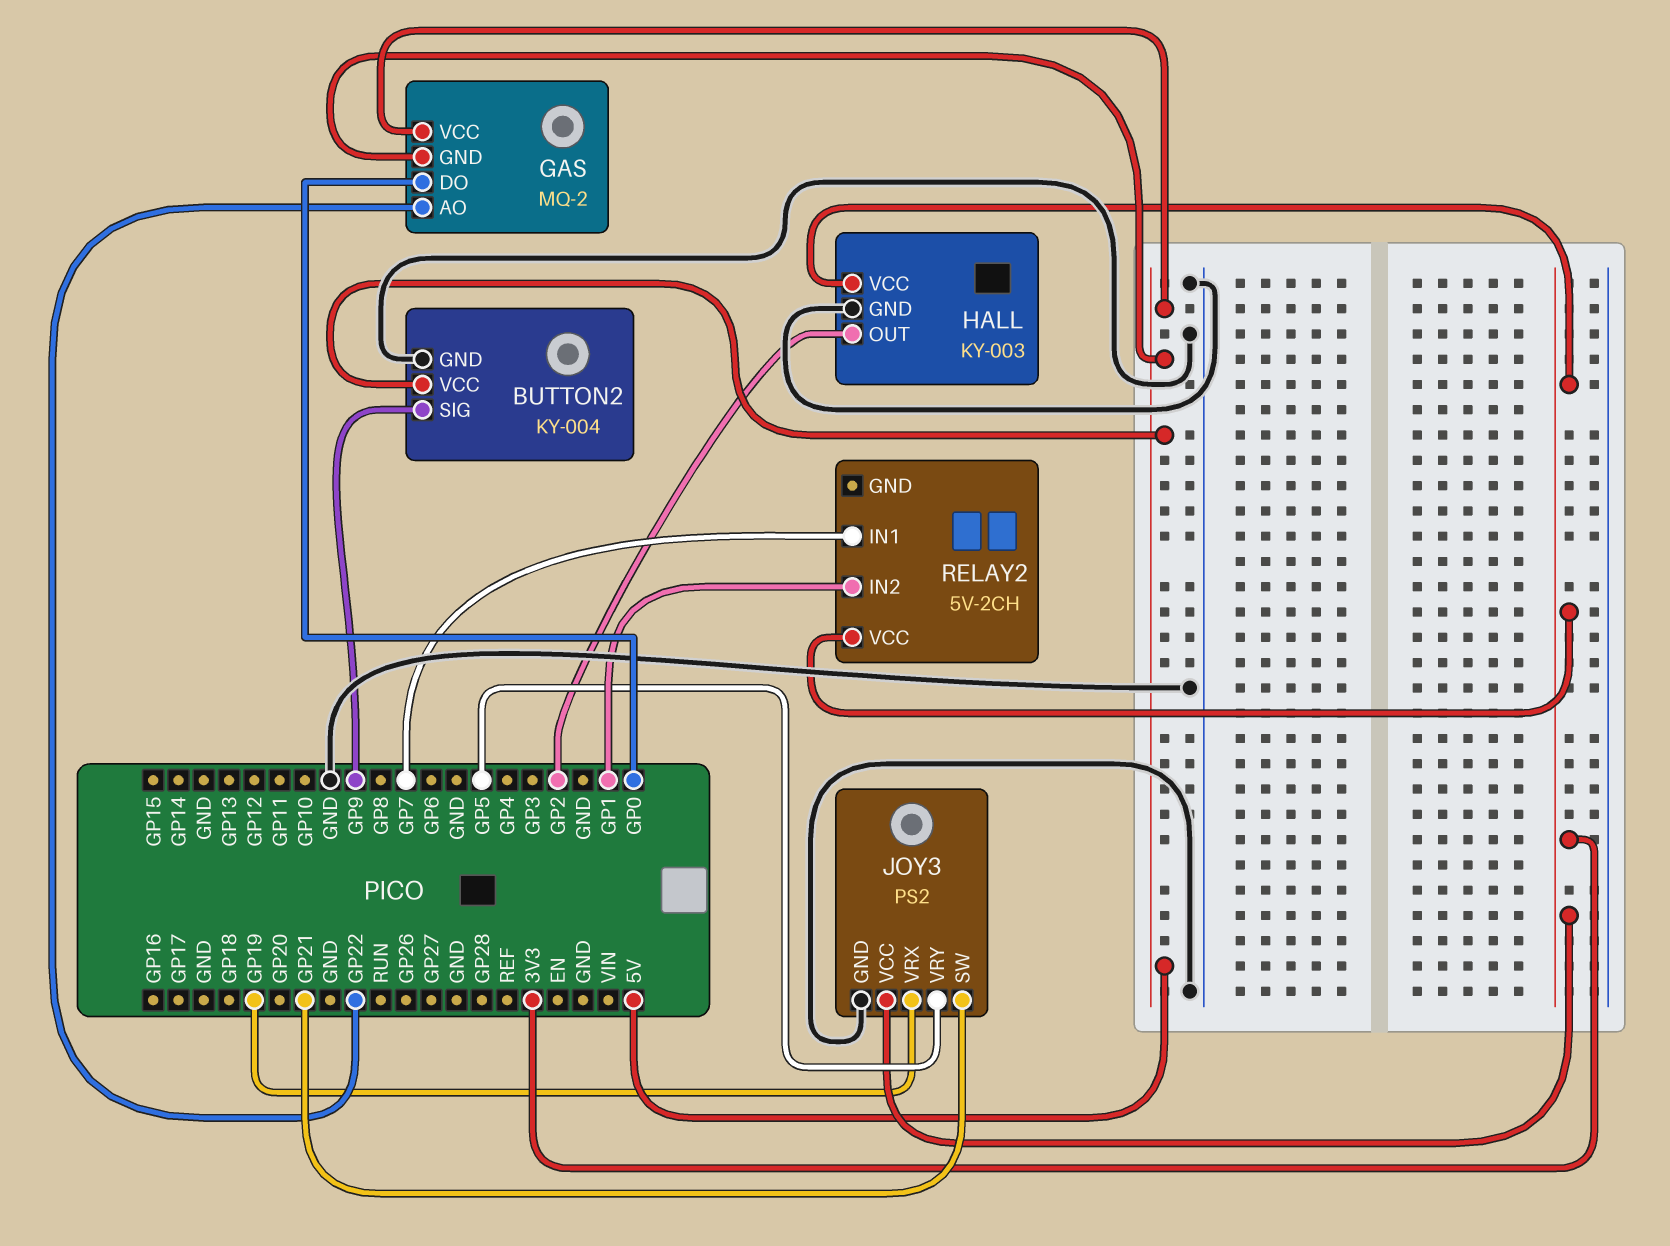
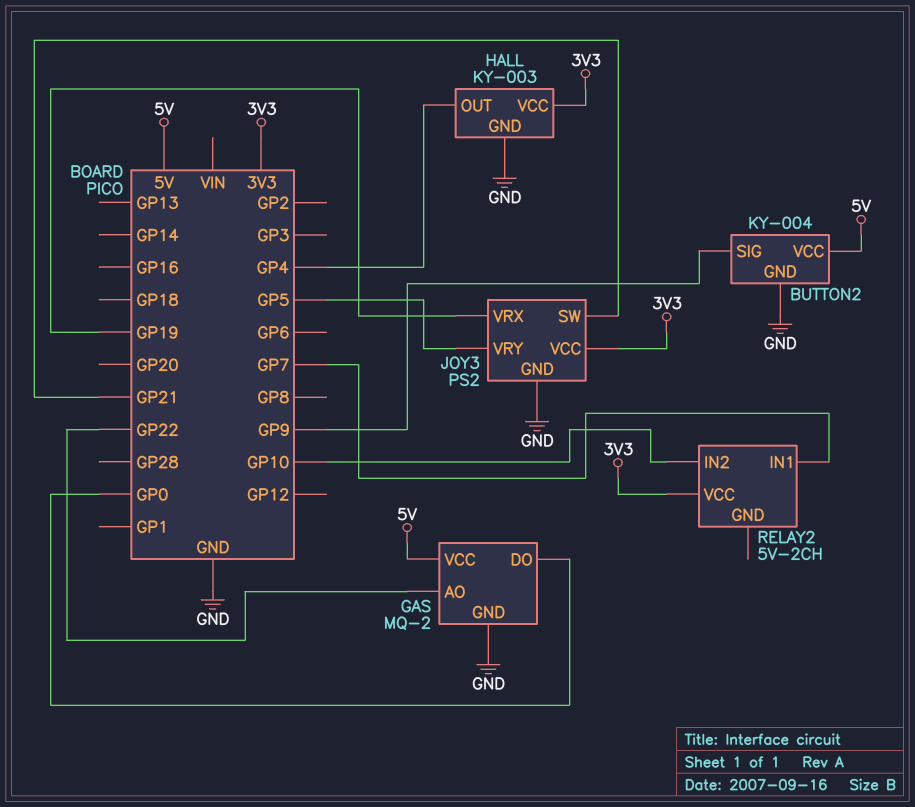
GAS pin GND: 5V -> GND
HALL pin OUT: GP2 -> GP4
RELAY2 pin IN2: GP1 -> GP10

